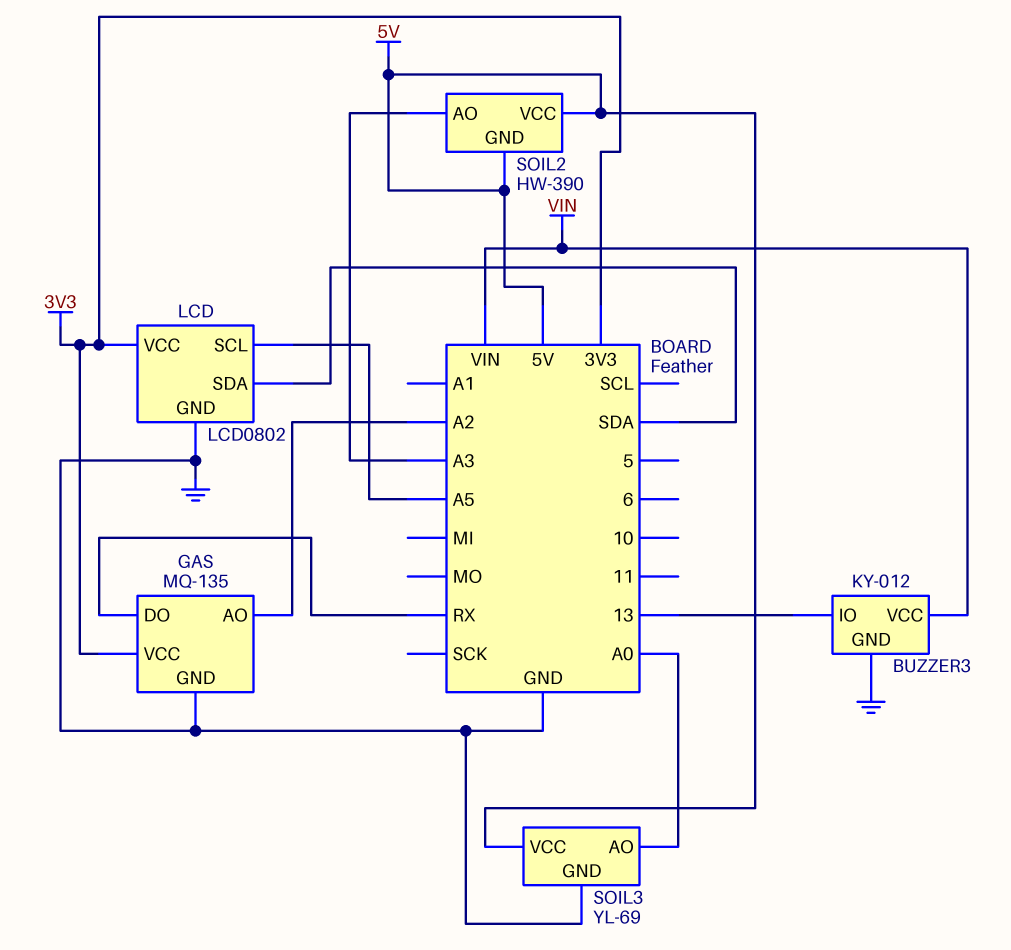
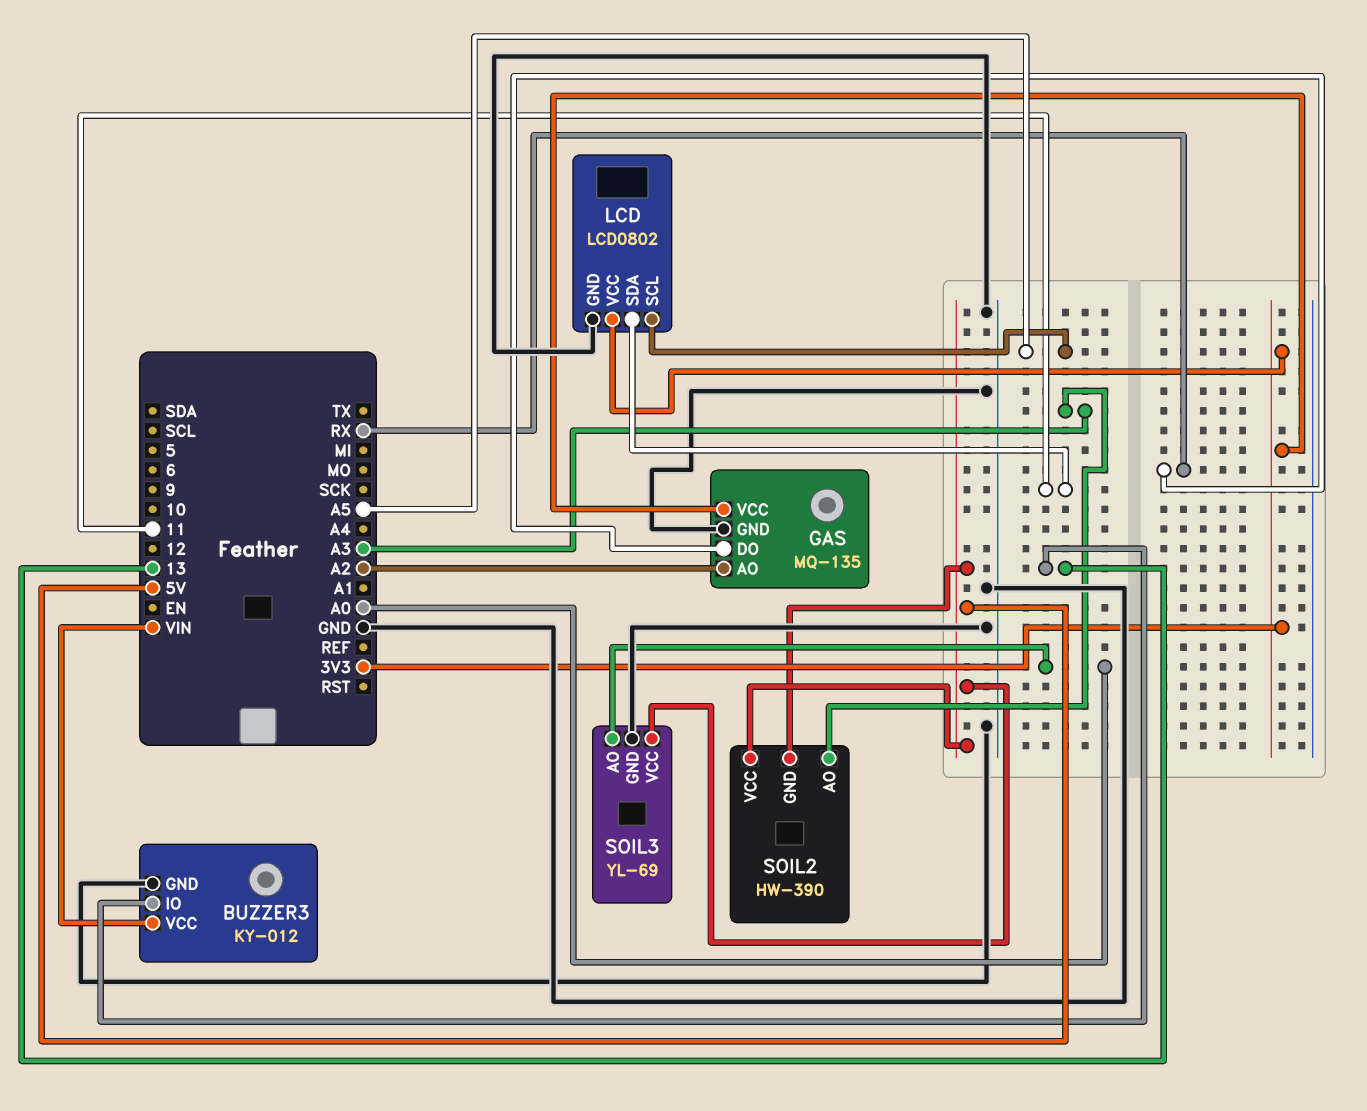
LCD pin SDA: SDA -> 11

